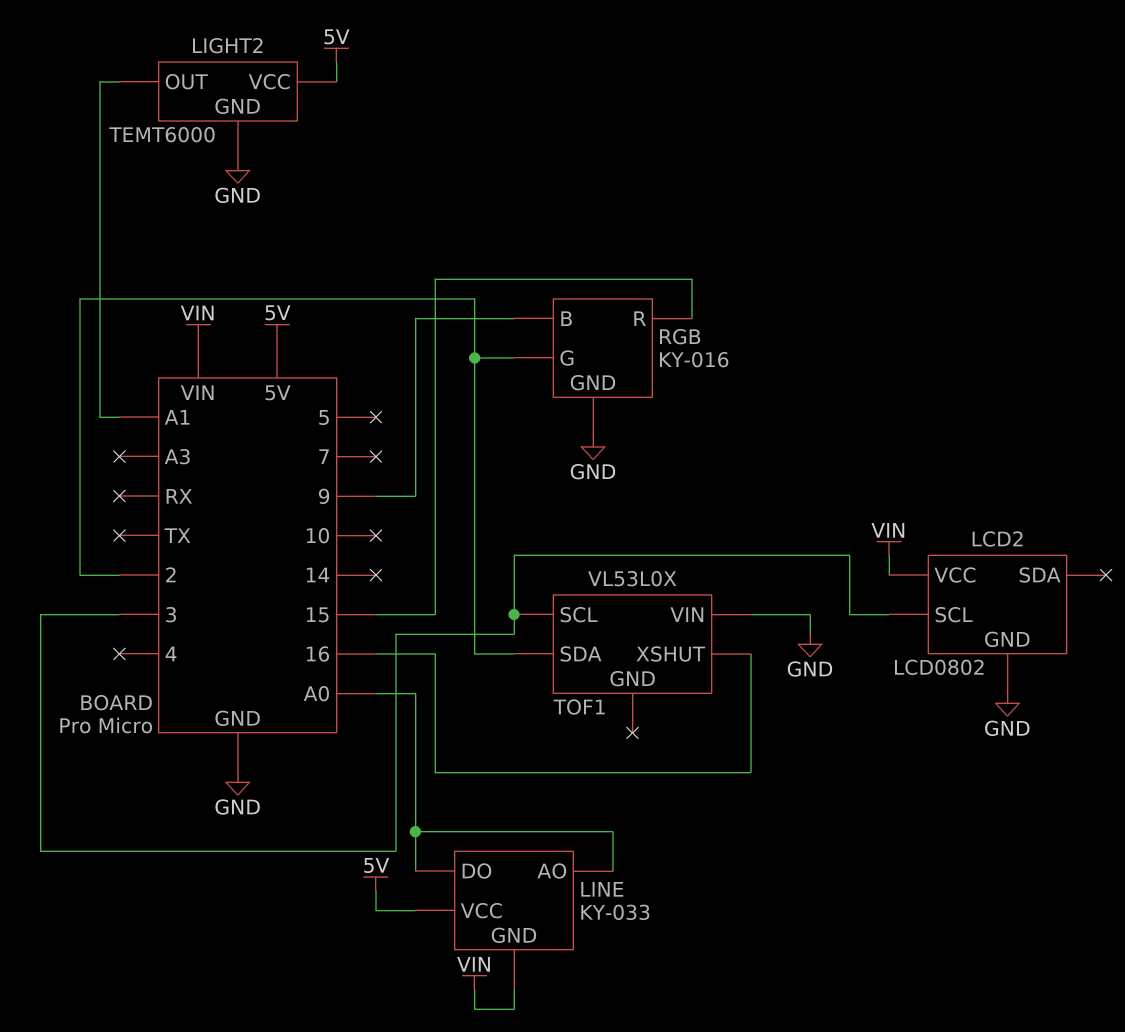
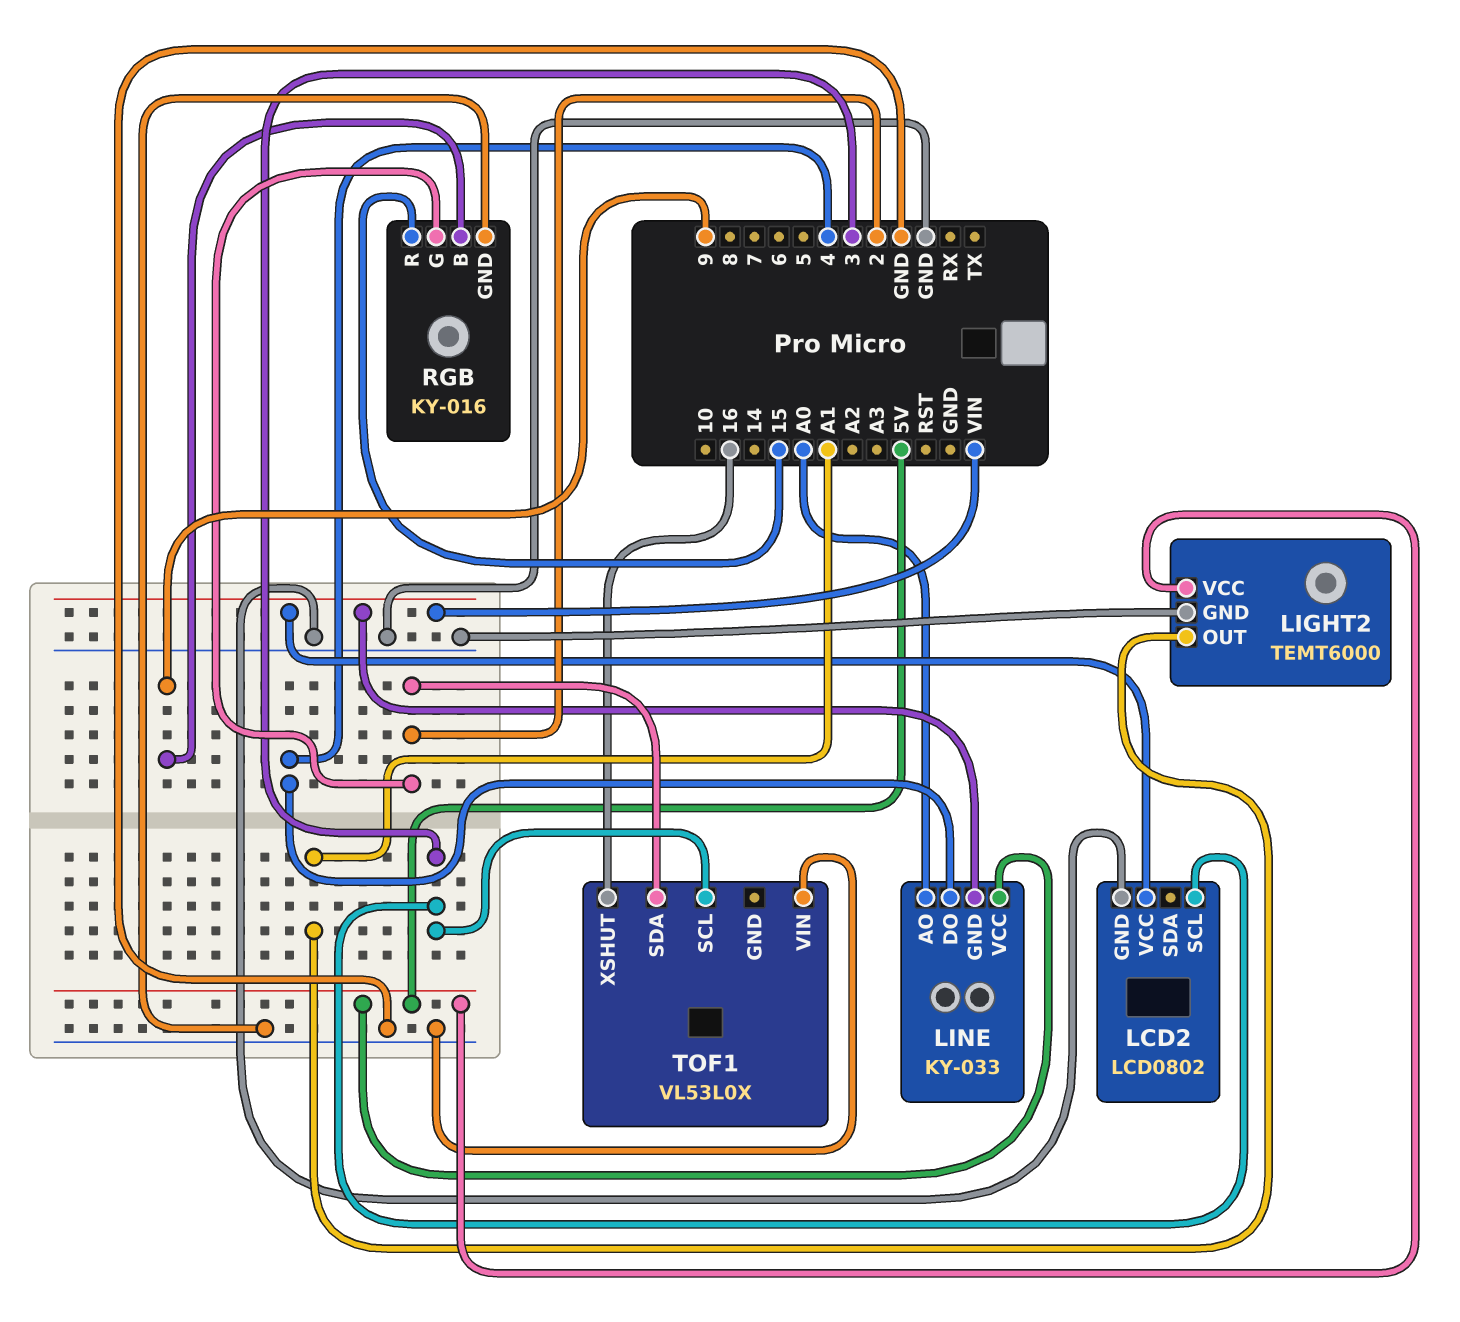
LINE pin DO: A0 -> 4

